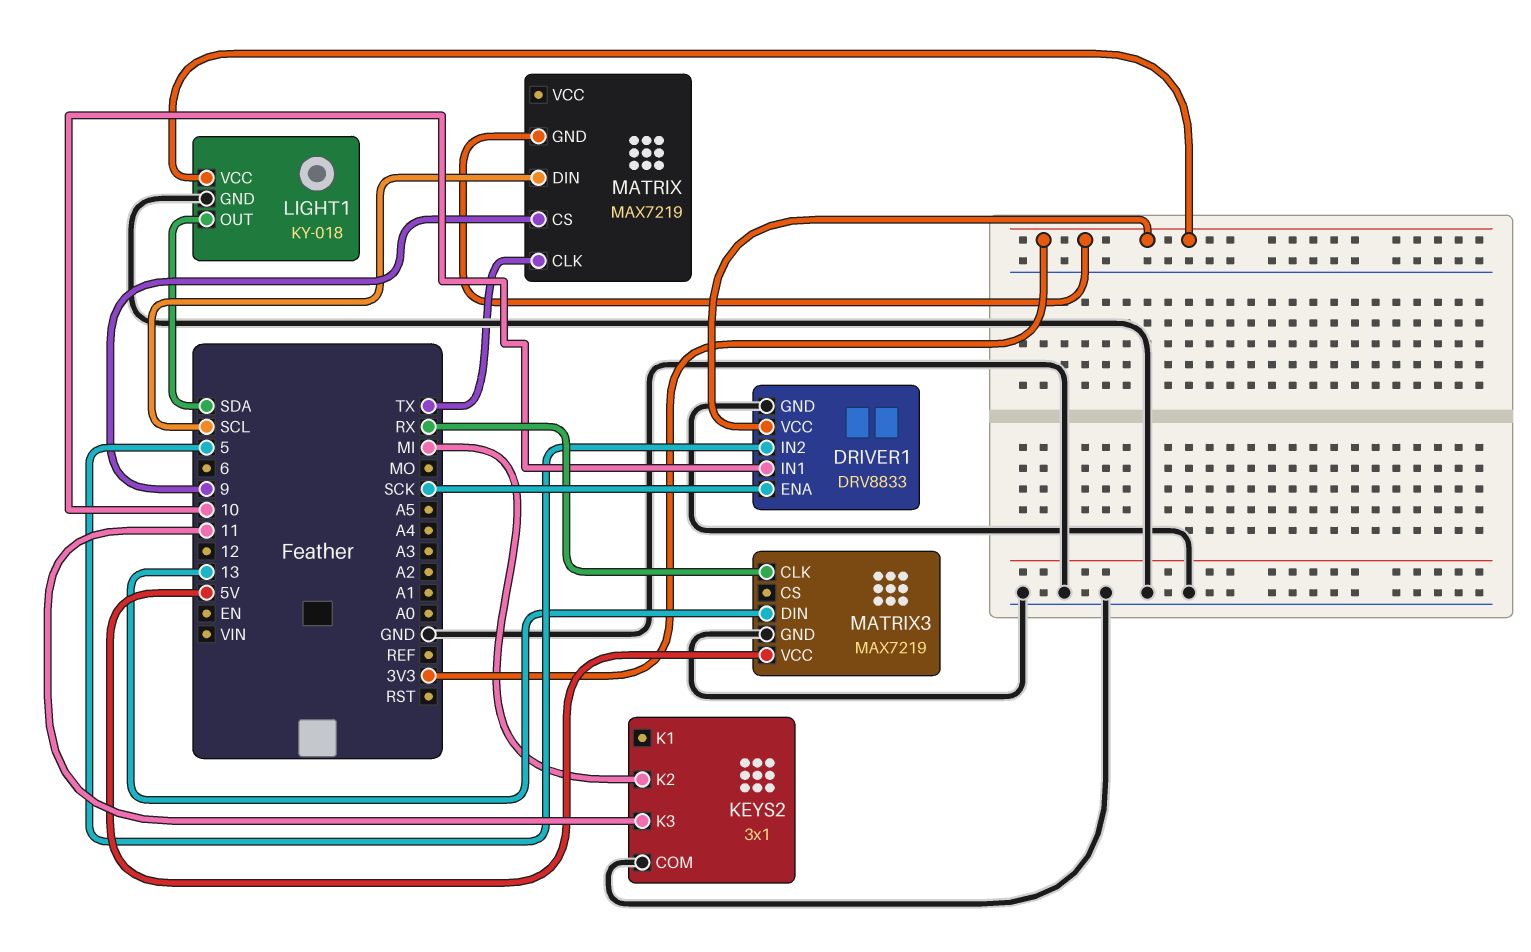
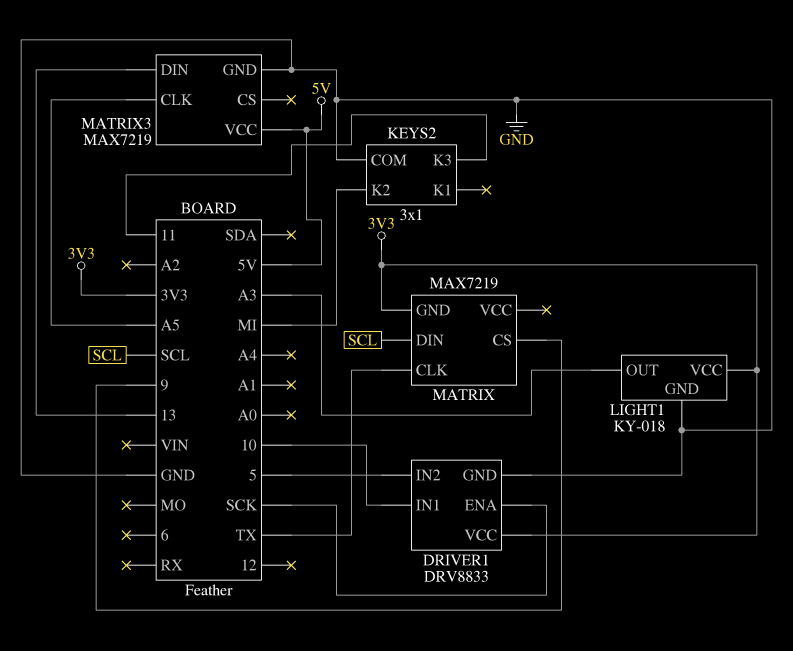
LIGHT1 pin OUT: SDA -> A3
MATRIX3 pin CLK: RX -> A5

